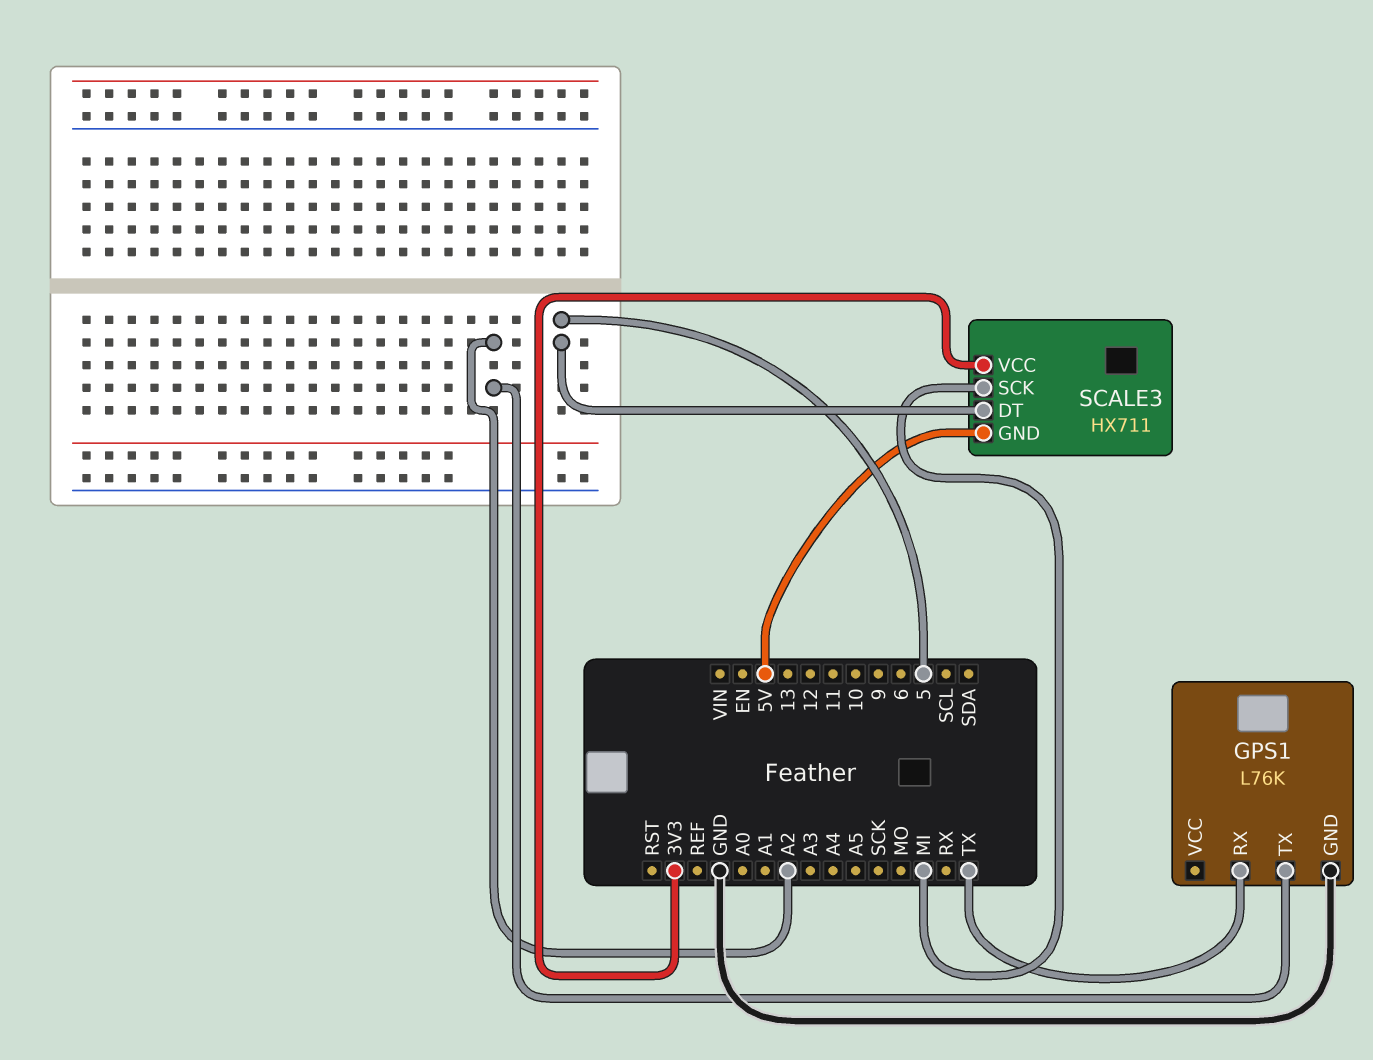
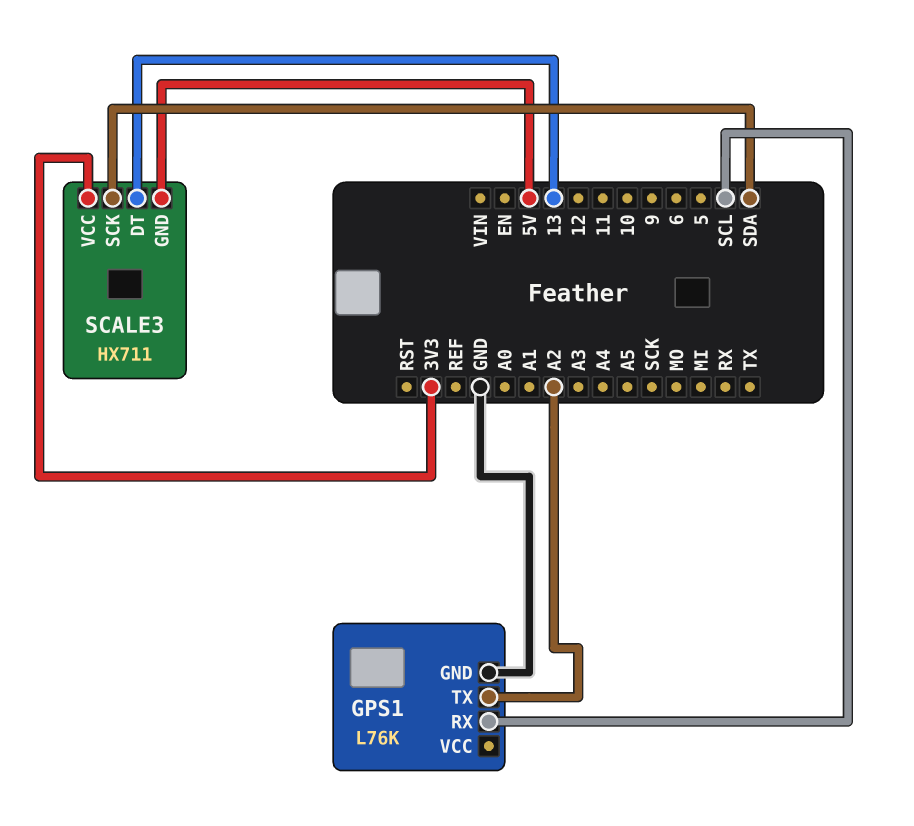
GPS1 pin RX: TX -> SCL
SCALE3 pin DT: 5 -> 13
SCALE3 pin SCK: MI -> SDA

